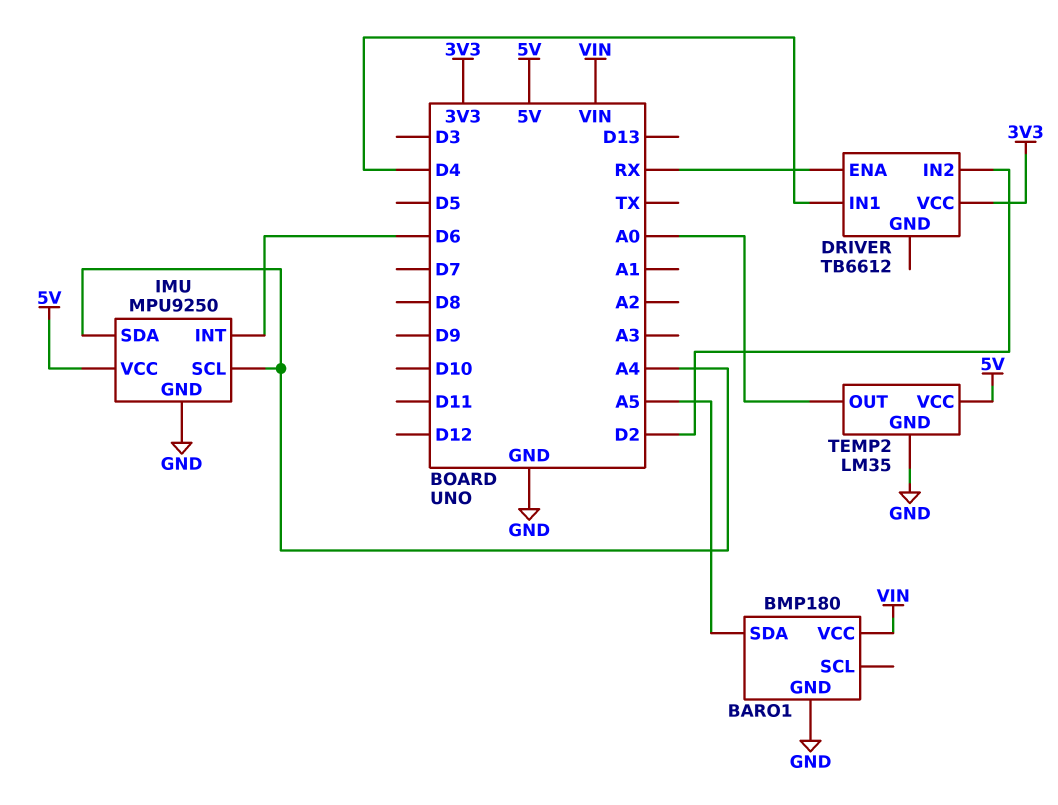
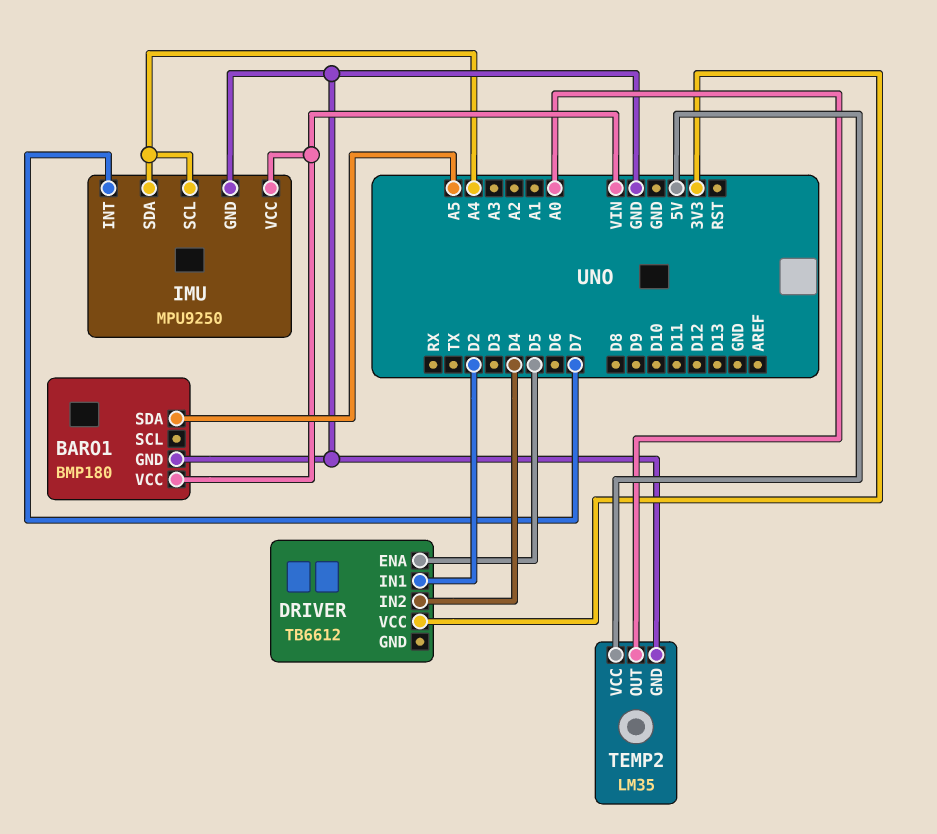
DRIVER pin ENA: RX -> D5
DRIVER pin IN1: D4 -> D2
DRIVER pin IN2: D2 -> D4
IMU pin INT: D6 -> D7
IMU pin VCC: 5V -> VIN

